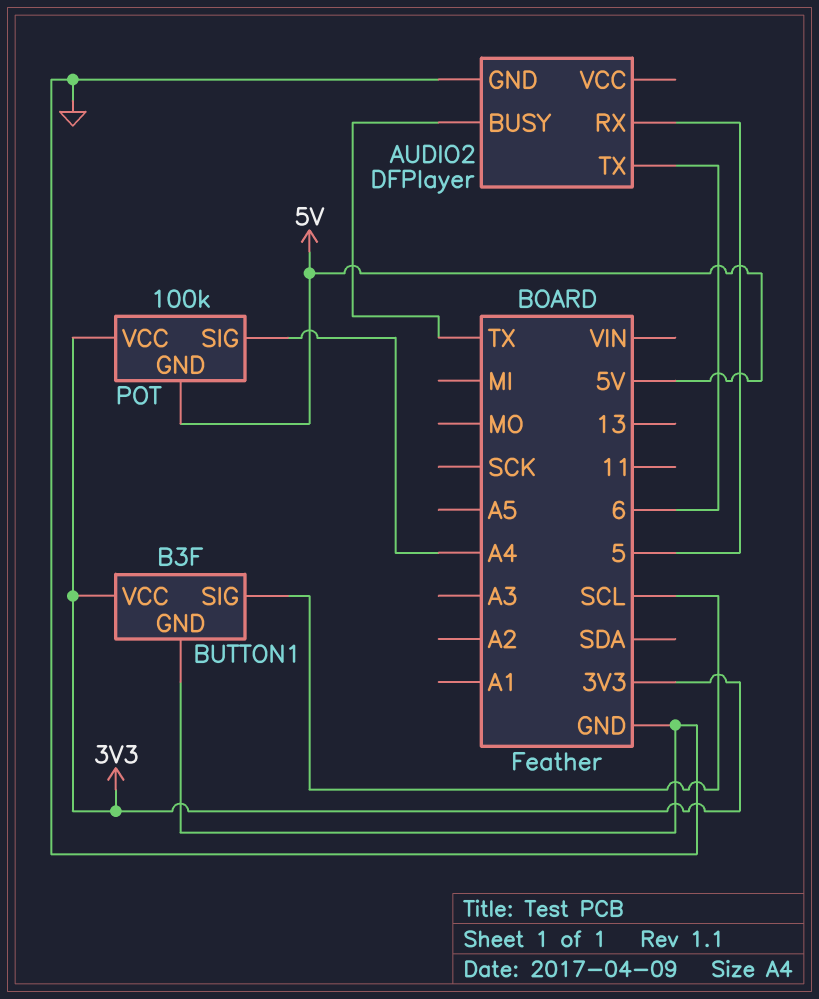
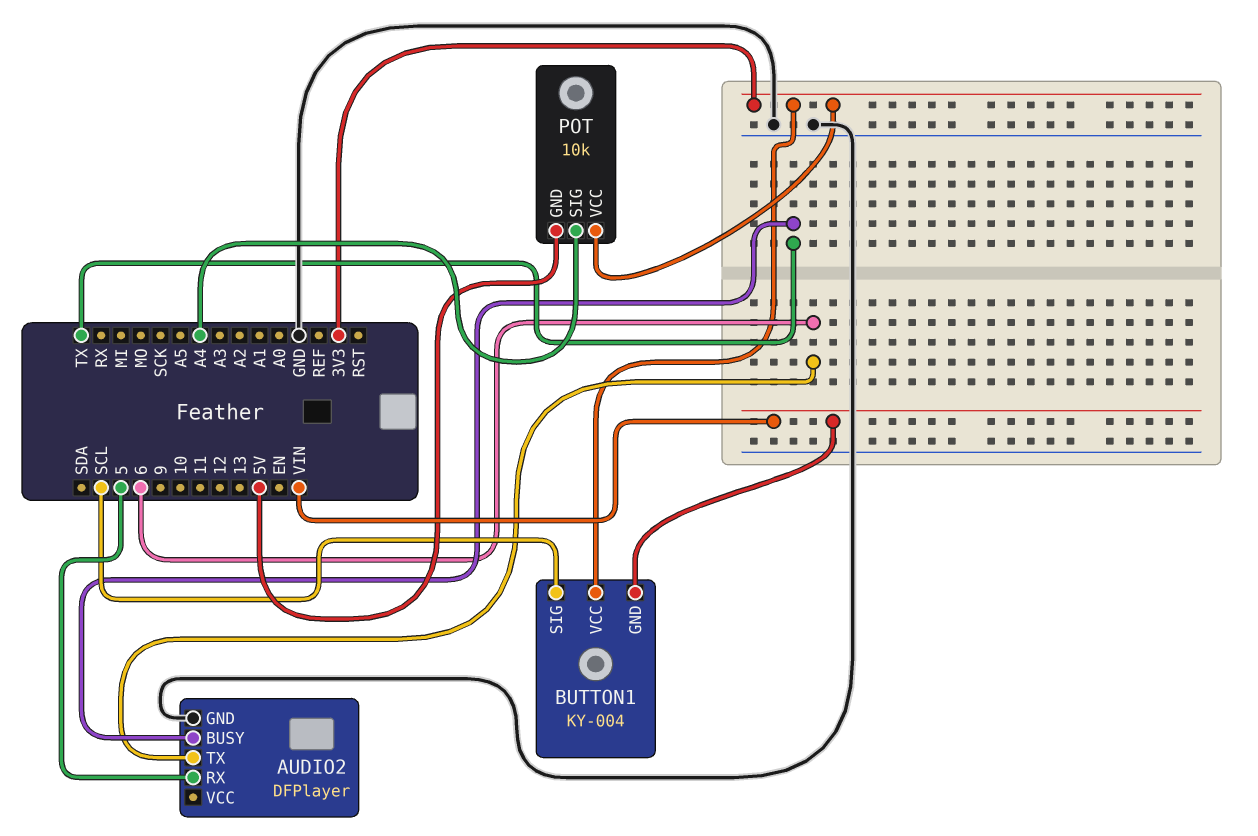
BUTTON1: B3F -> KY-004
BUTTON1 pin GND: GND -> VIN
POT: 100k -> 10k

